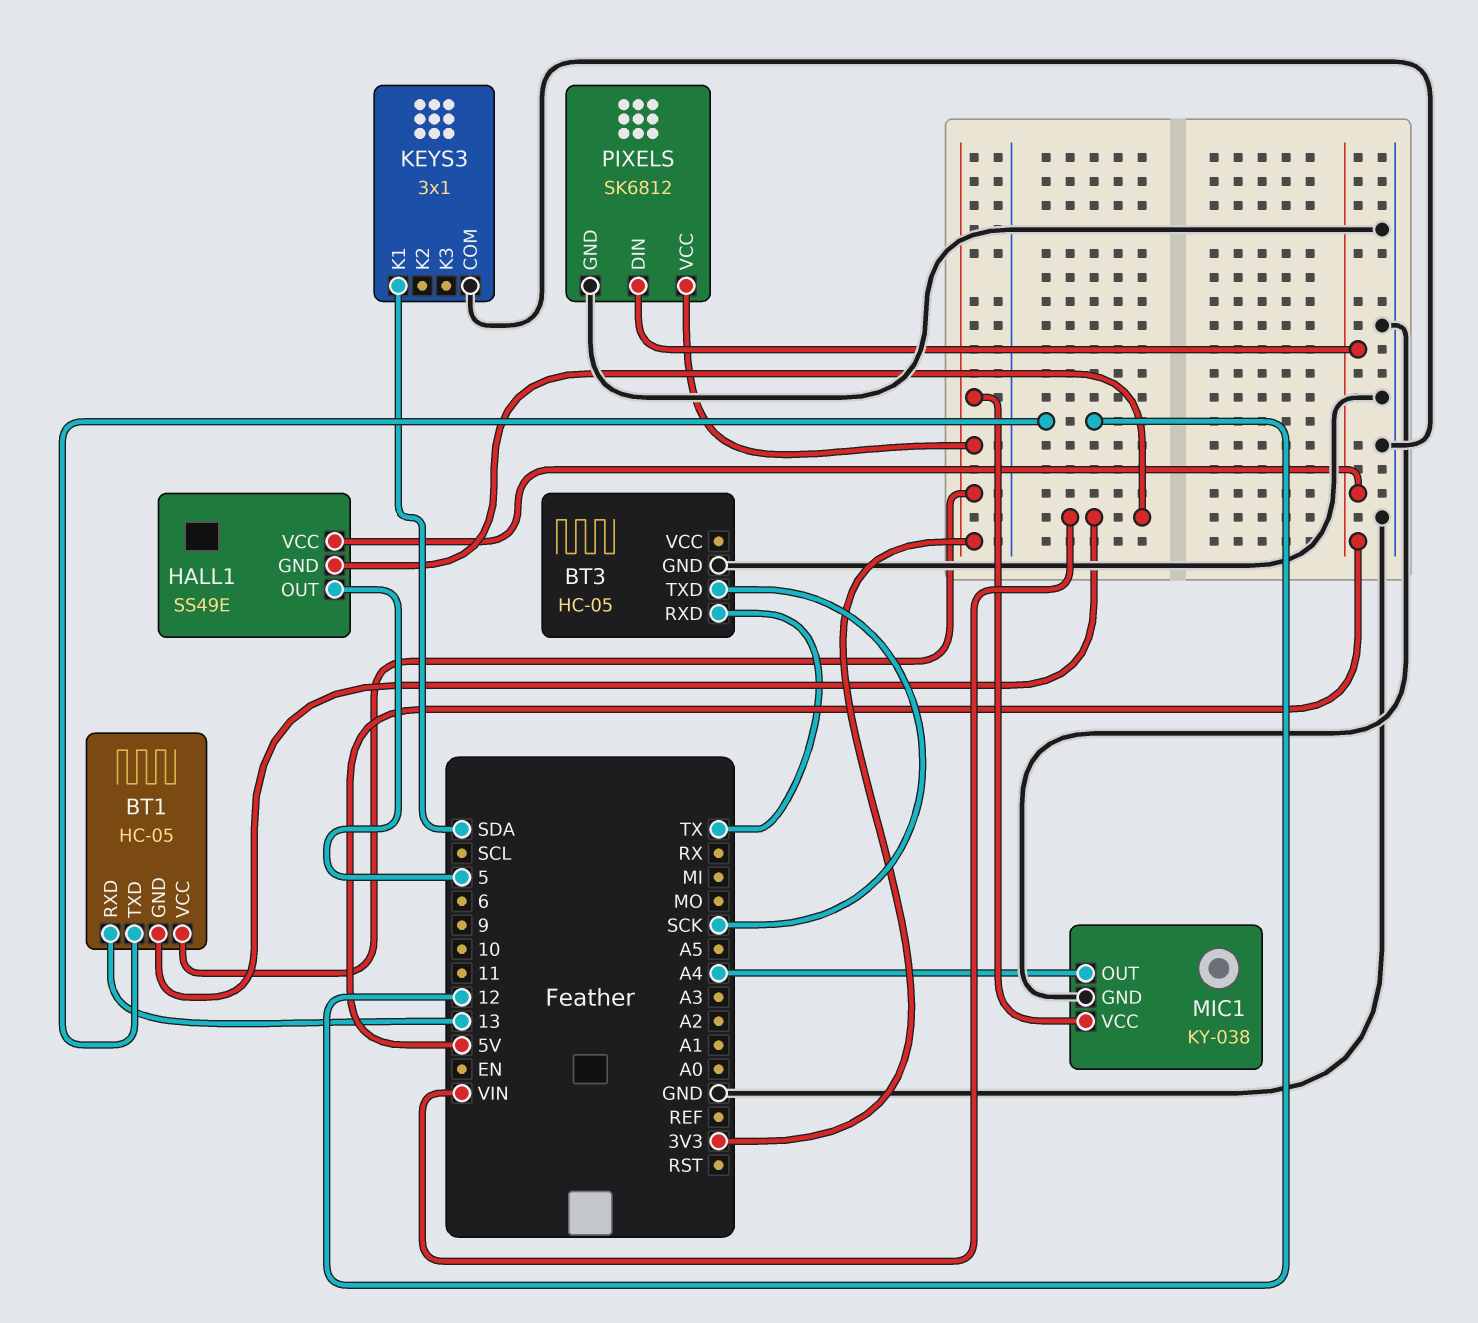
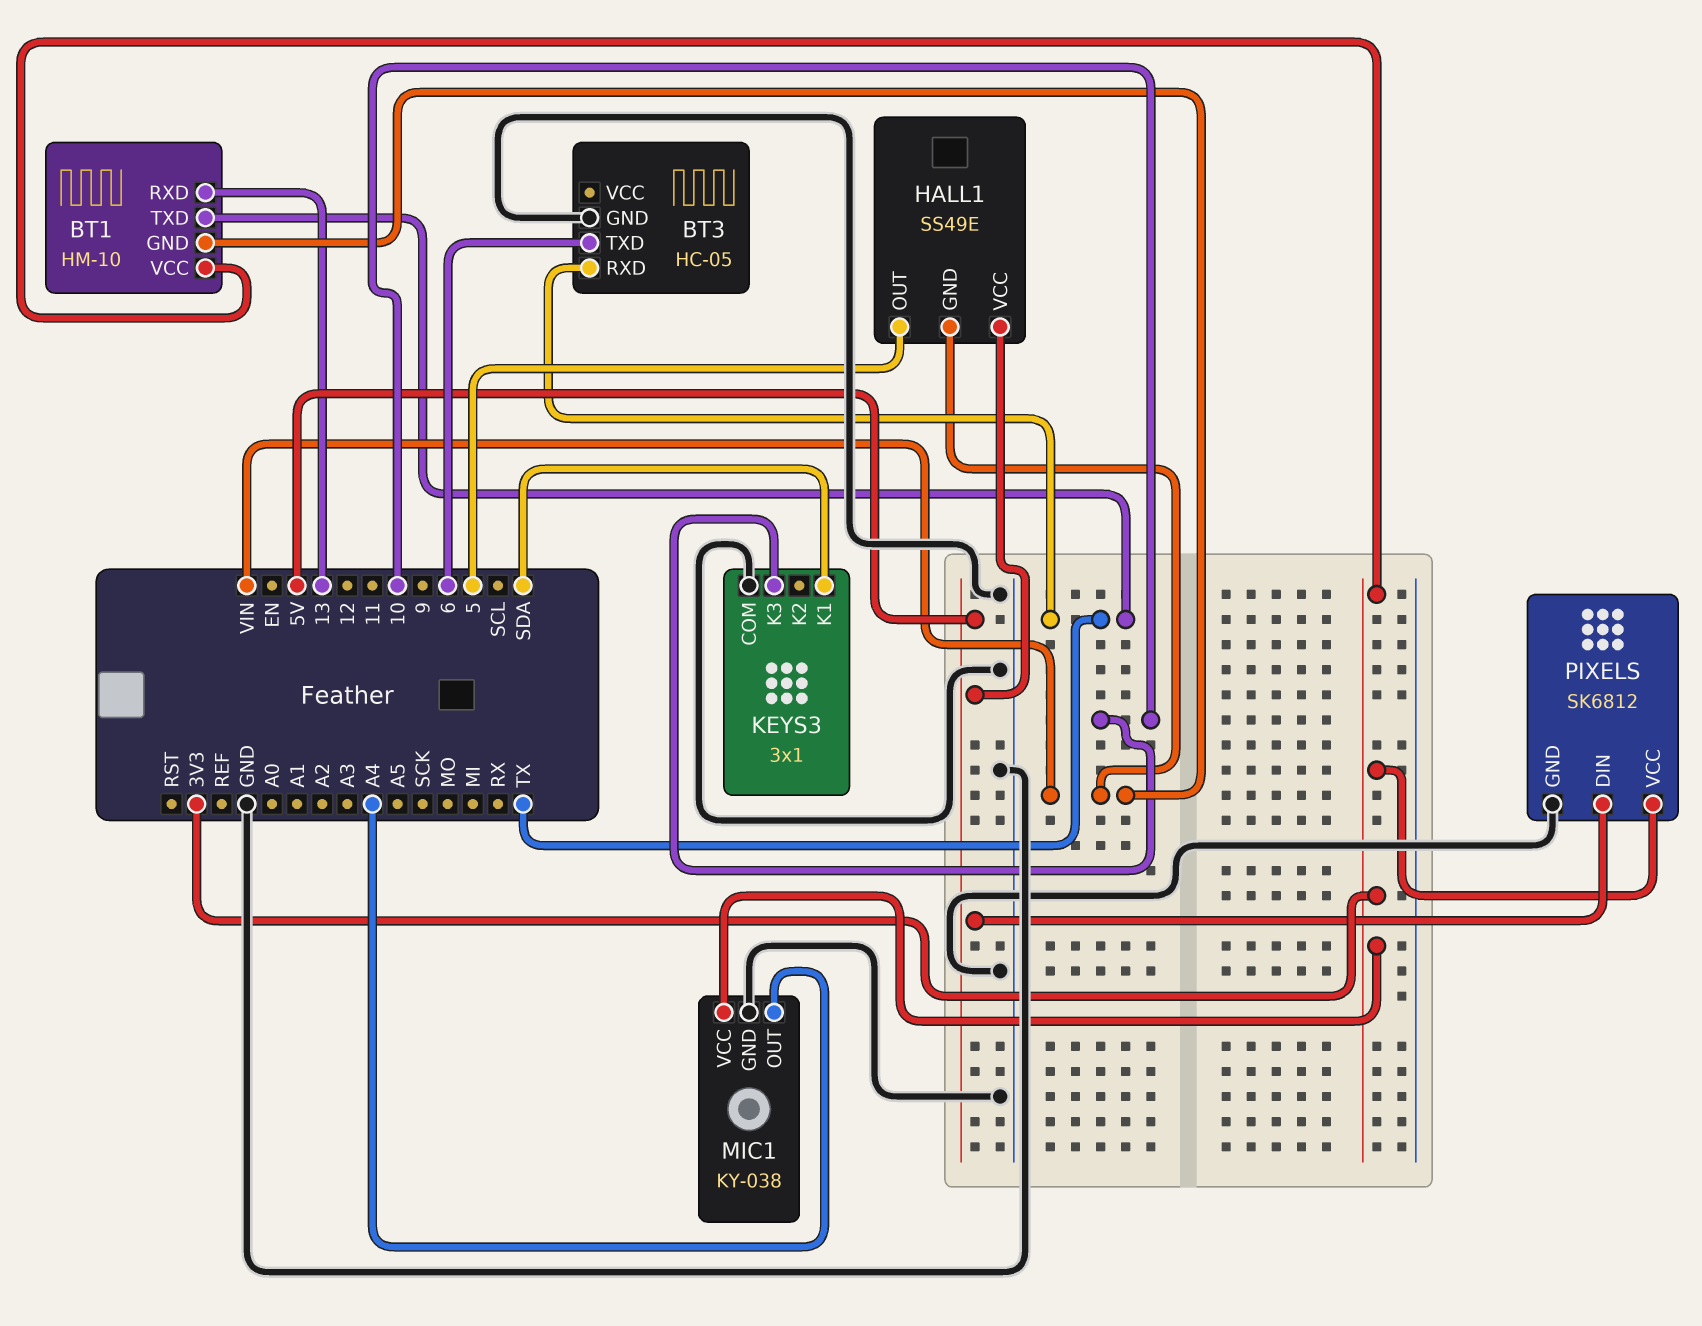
BT1: HC-05 -> HM-10
BT1 pin TXD: 12 -> TX
BT3 pin TXD: SCK -> 6
KEYS3 pin K3: none -> 10

